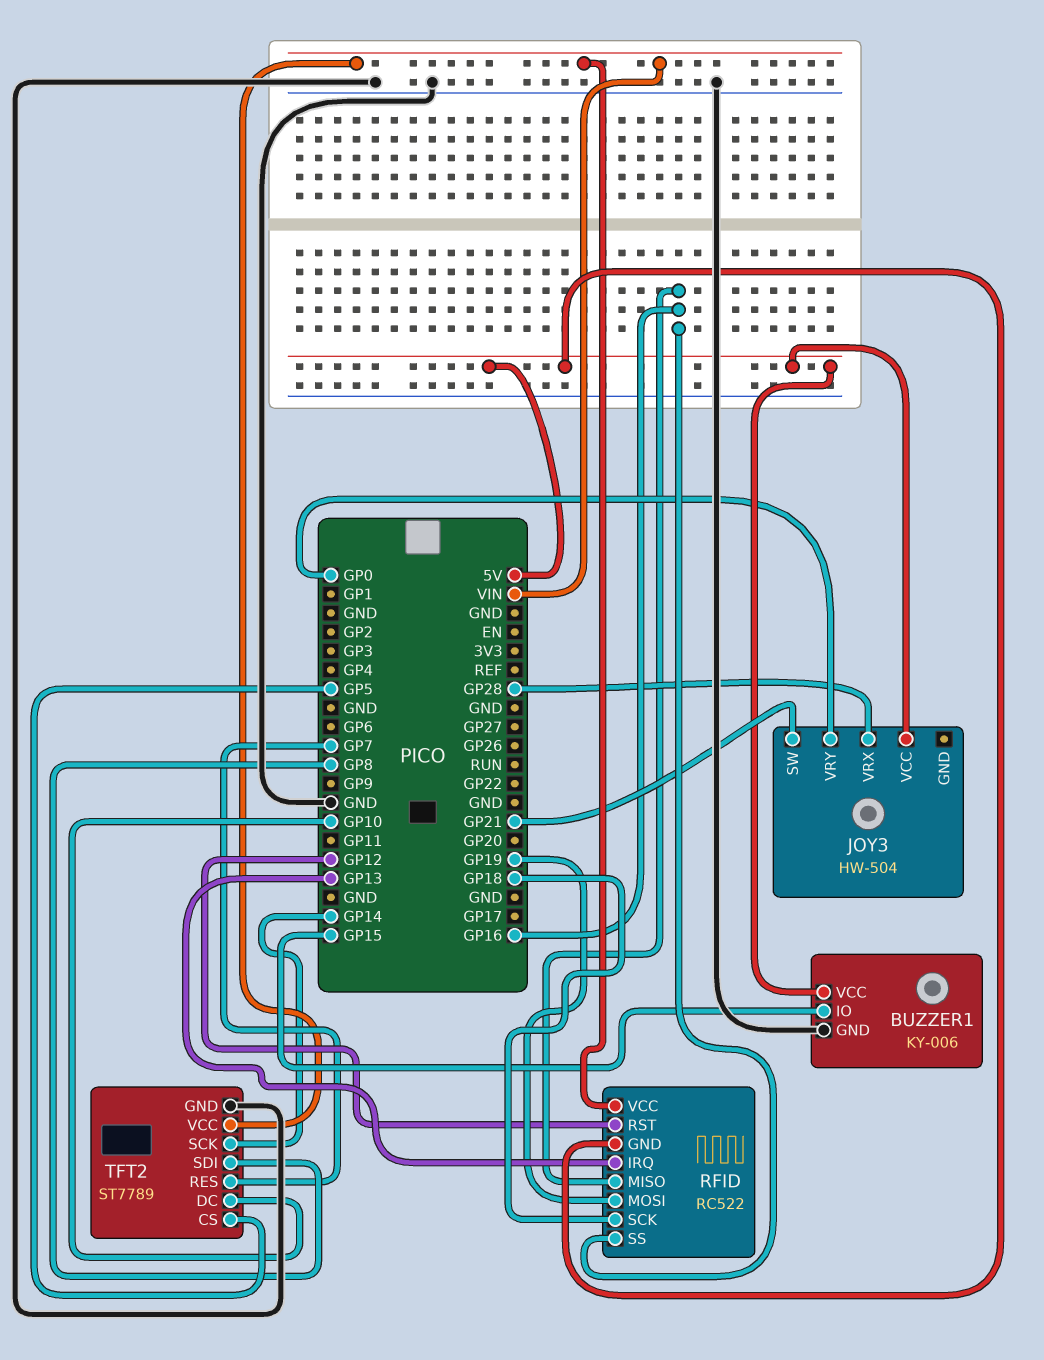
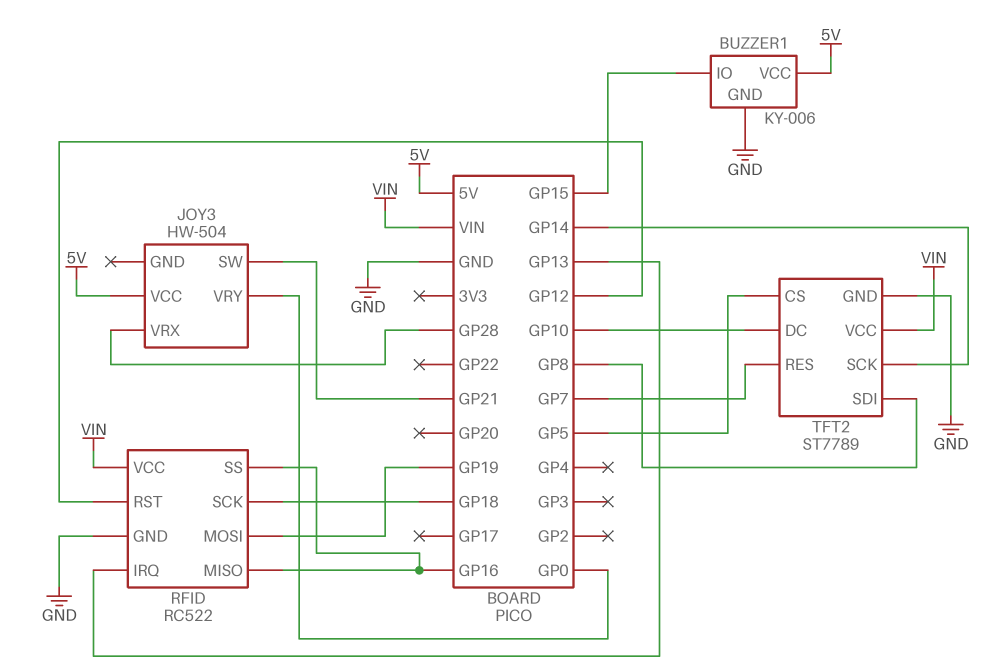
RFID pin GND: 5V -> GND

